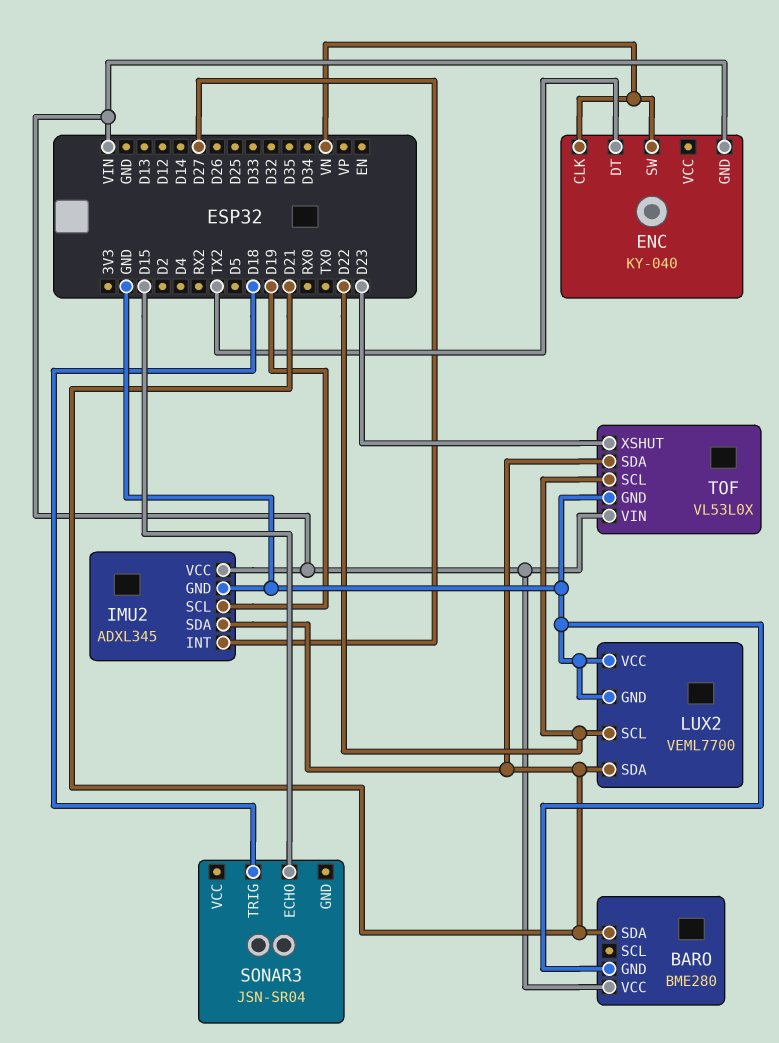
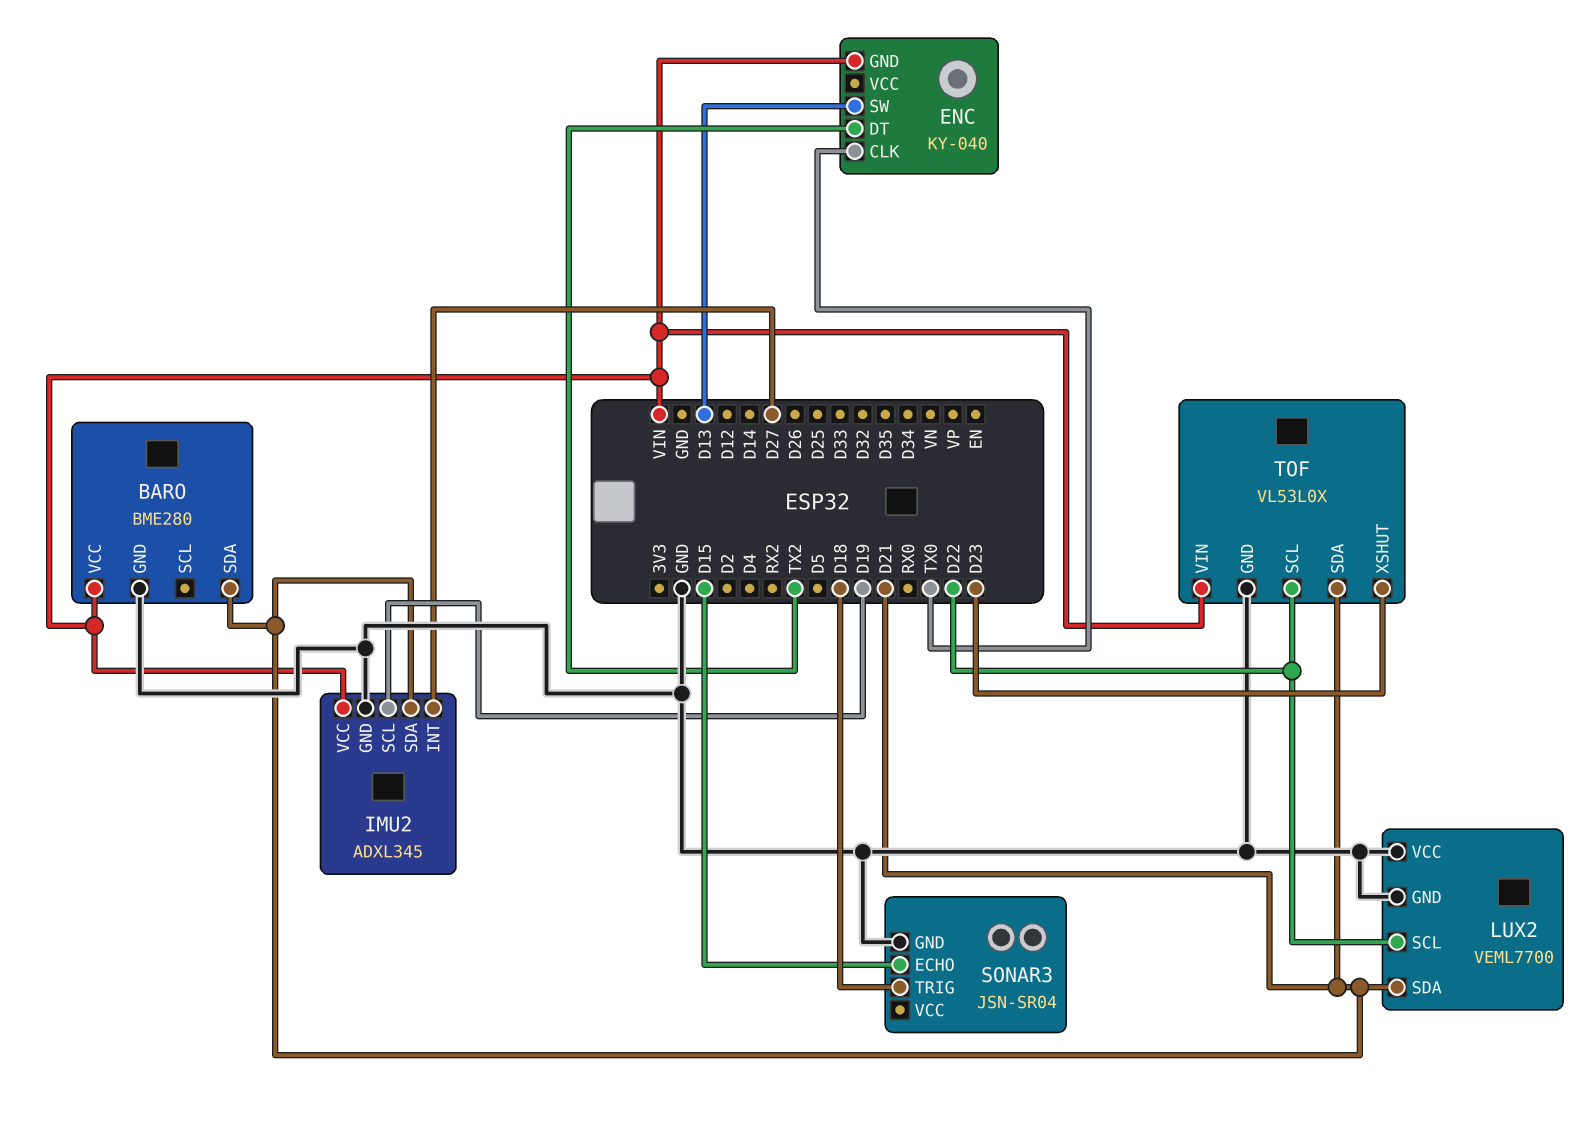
ENC pin CLK: VN -> TX0
ENC pin SW: VN -> D13
SONAR3 pin GND: none -> GND

